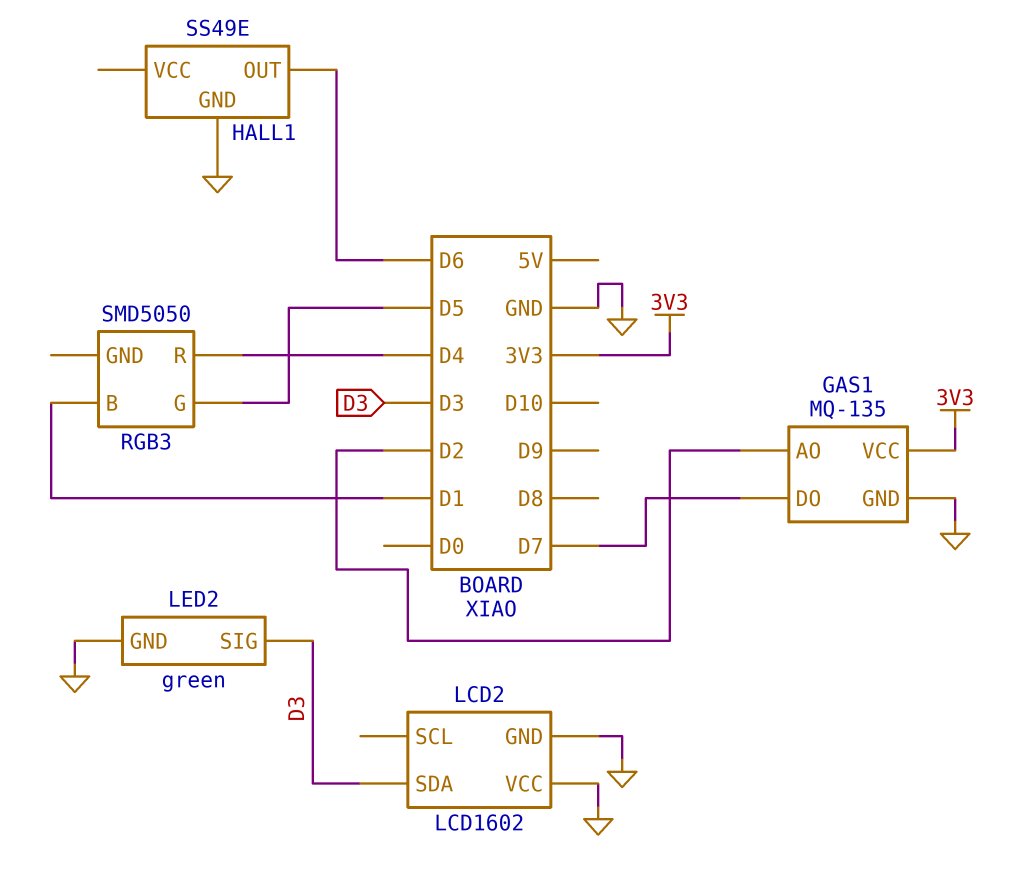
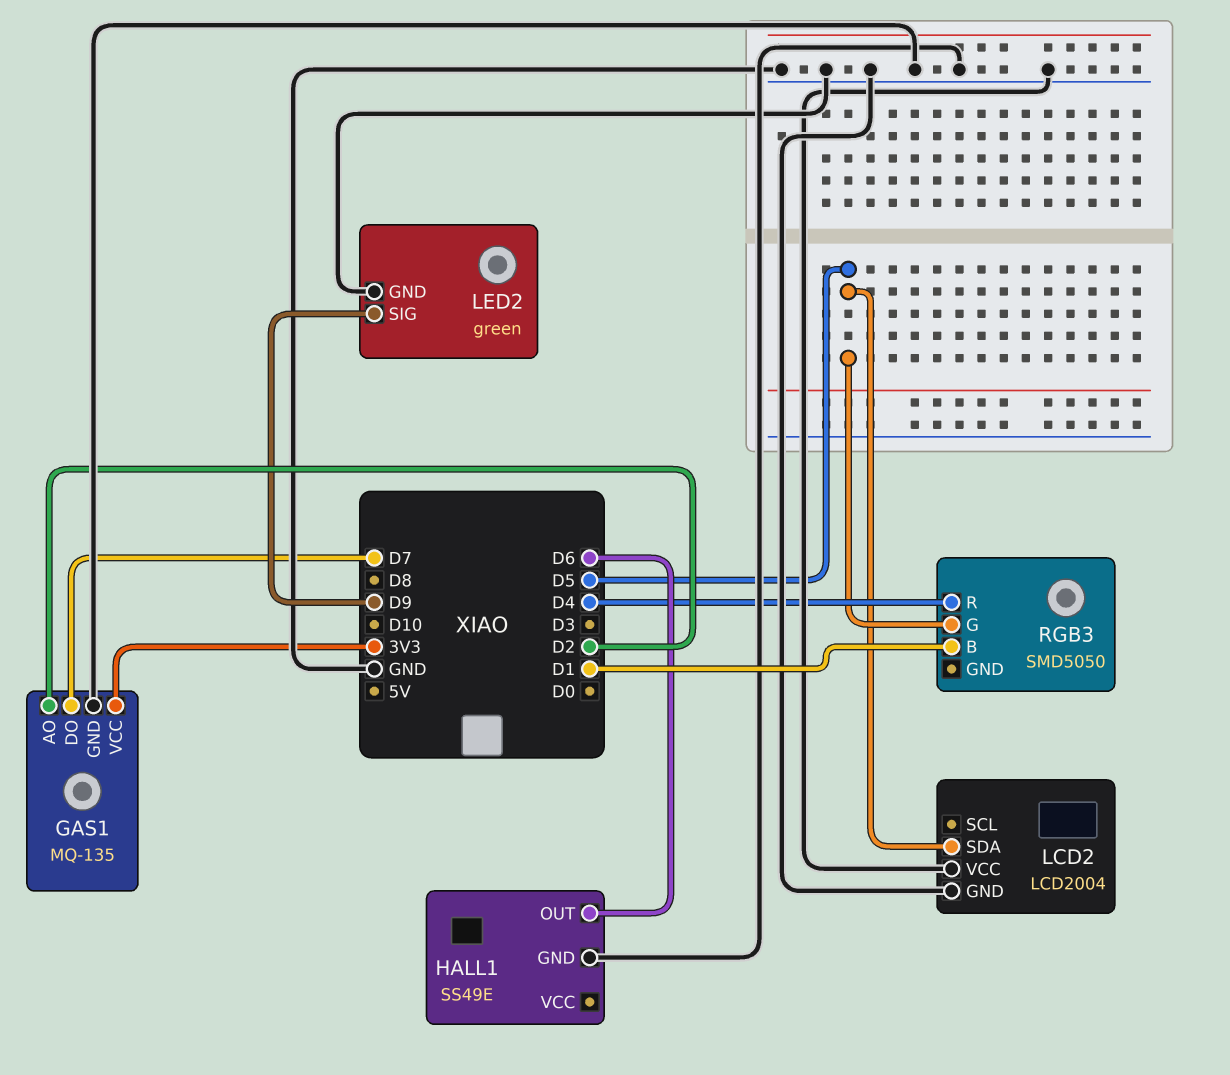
LCD2: LCD1602 -> LCD2004
LCD2 pin SDA: D3 -> D5
LED2 pin SIG: D3 -> D9

